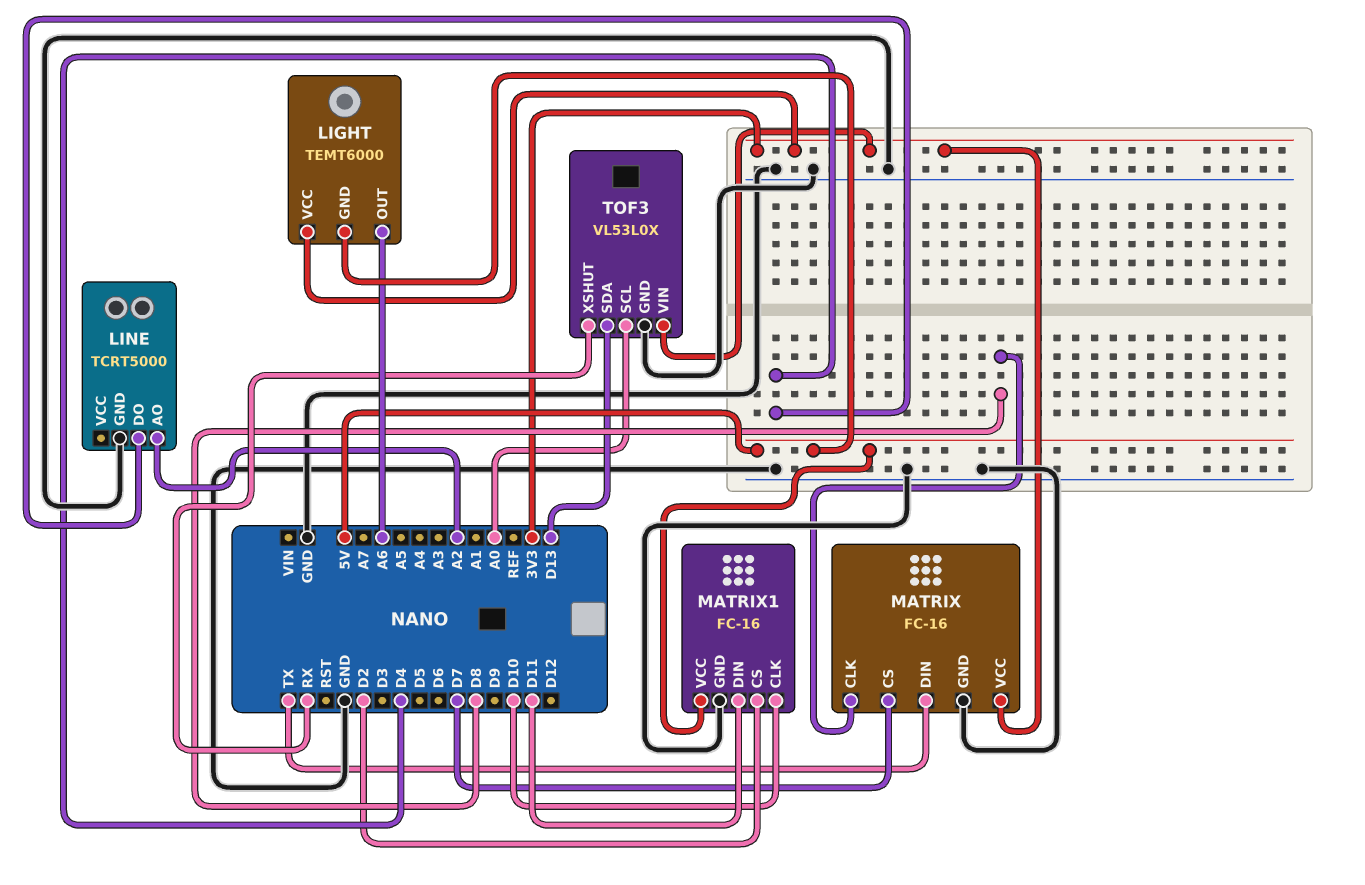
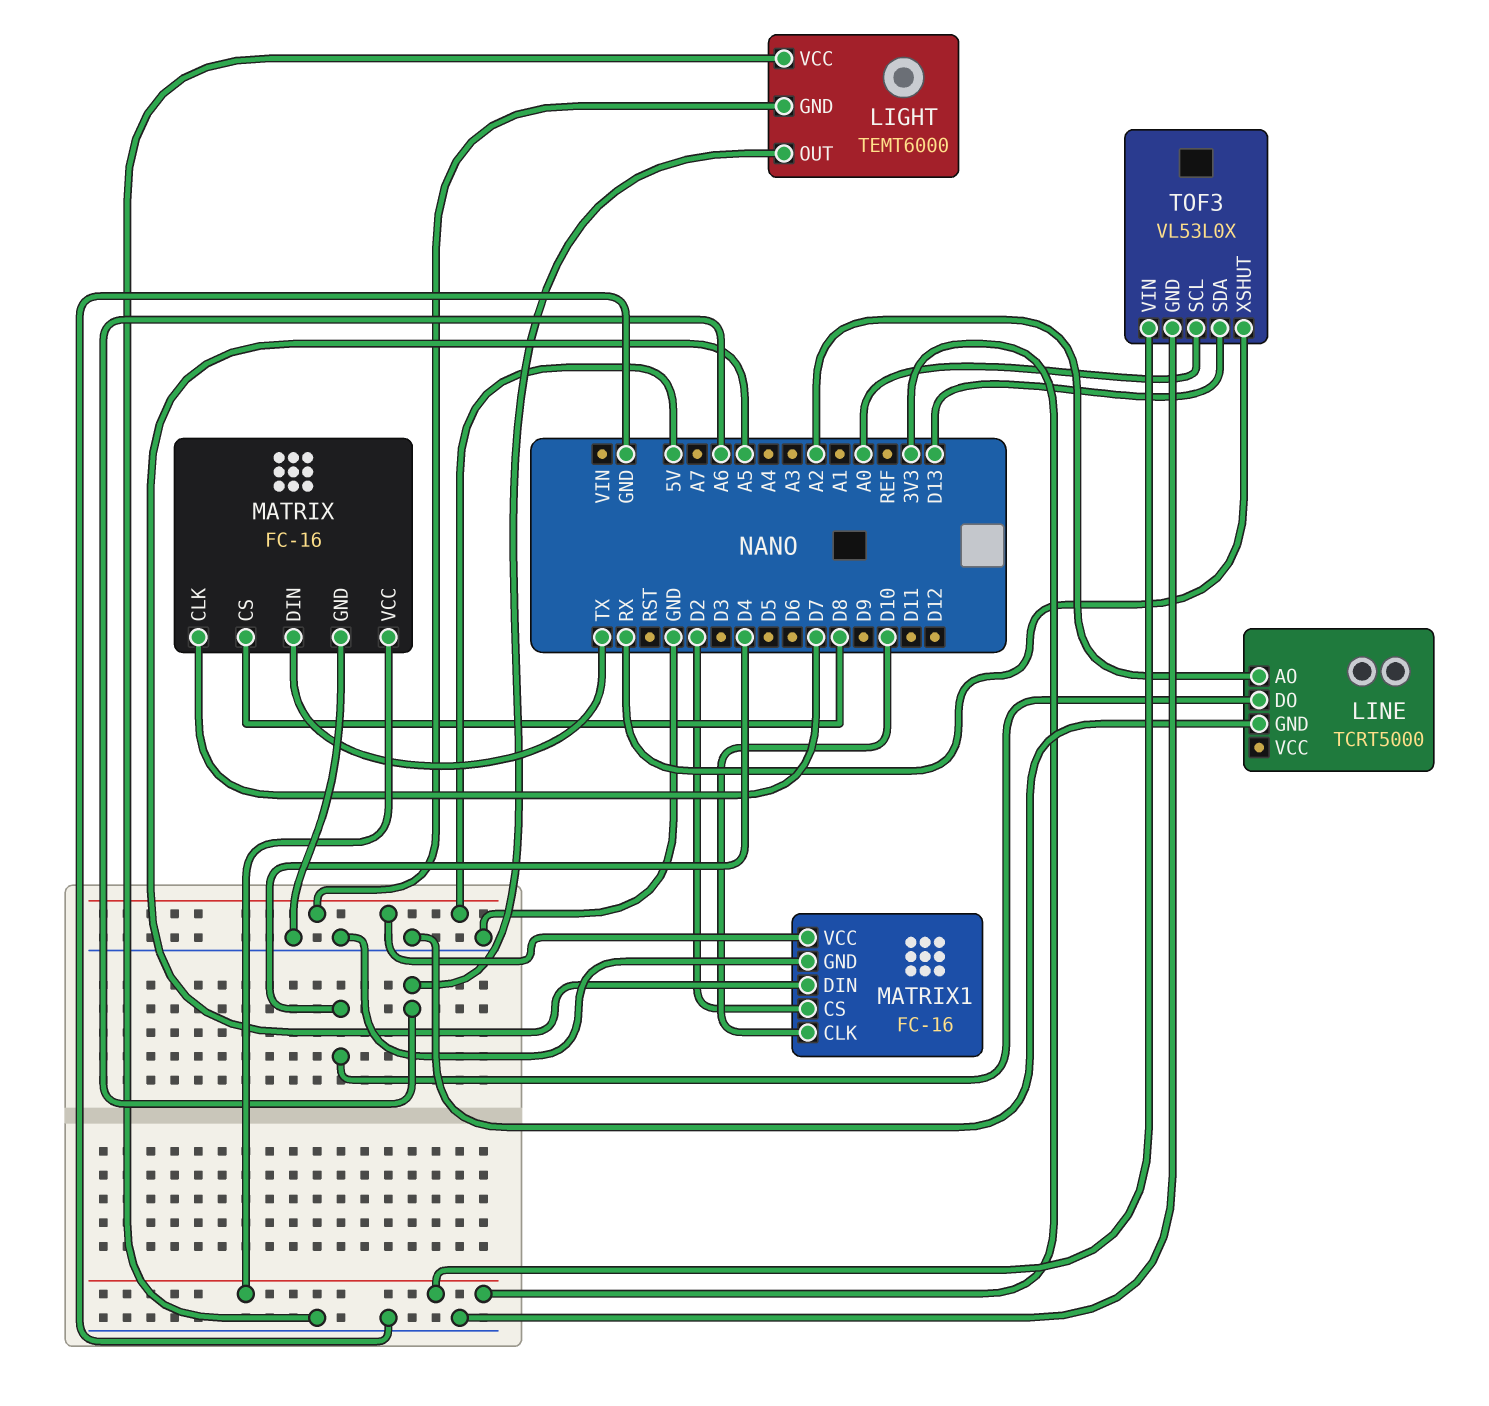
LIGHT pin VCC: 3V3 -> GND
MATRIX pin CLK: D8 -> D7
MATRIX pin CS: D7 -> D8
MATRIX1 pin DIN: D11 -> A5

